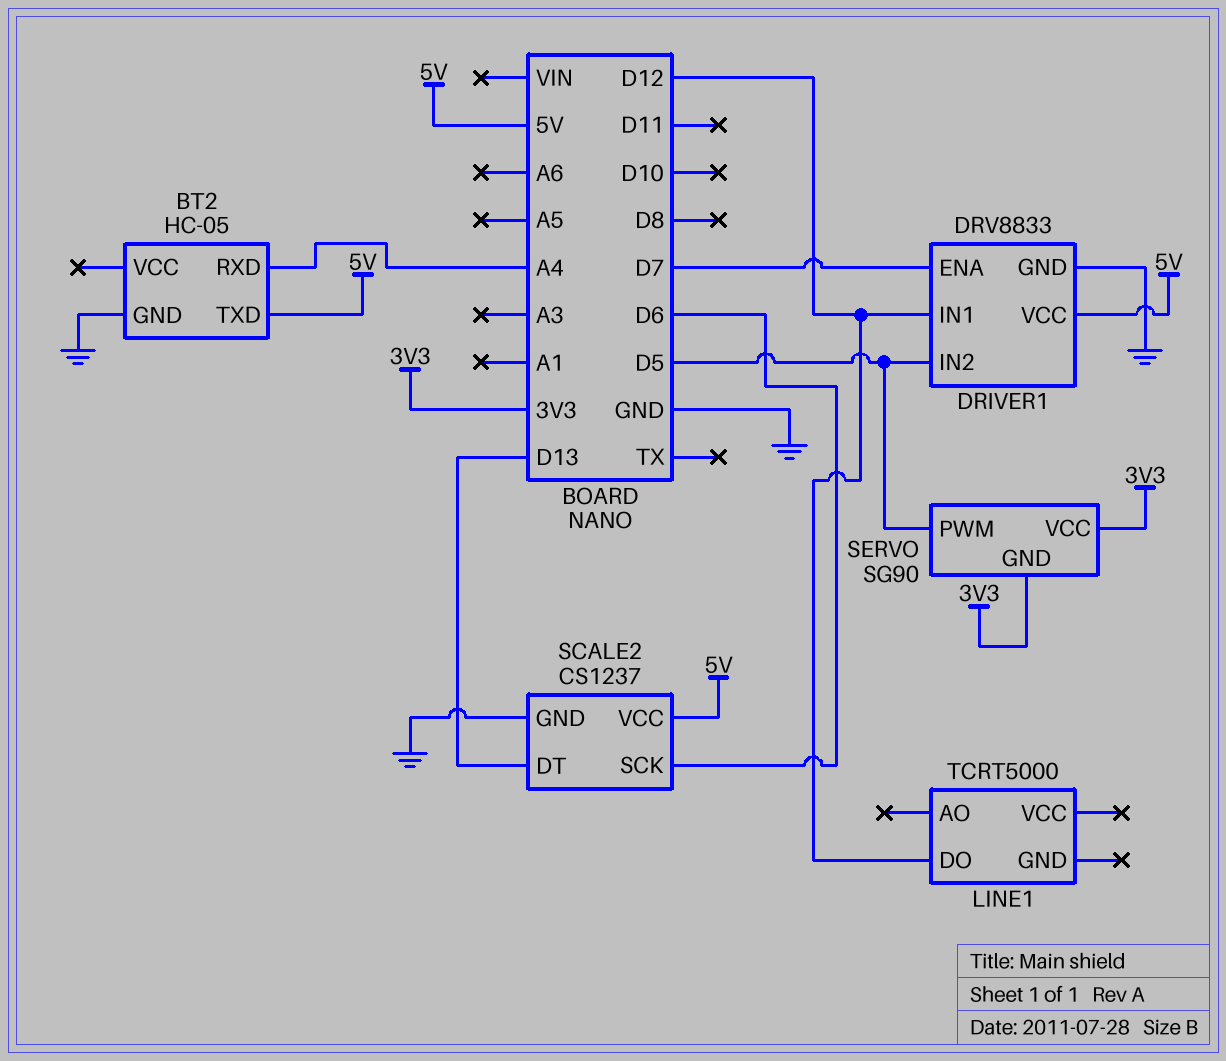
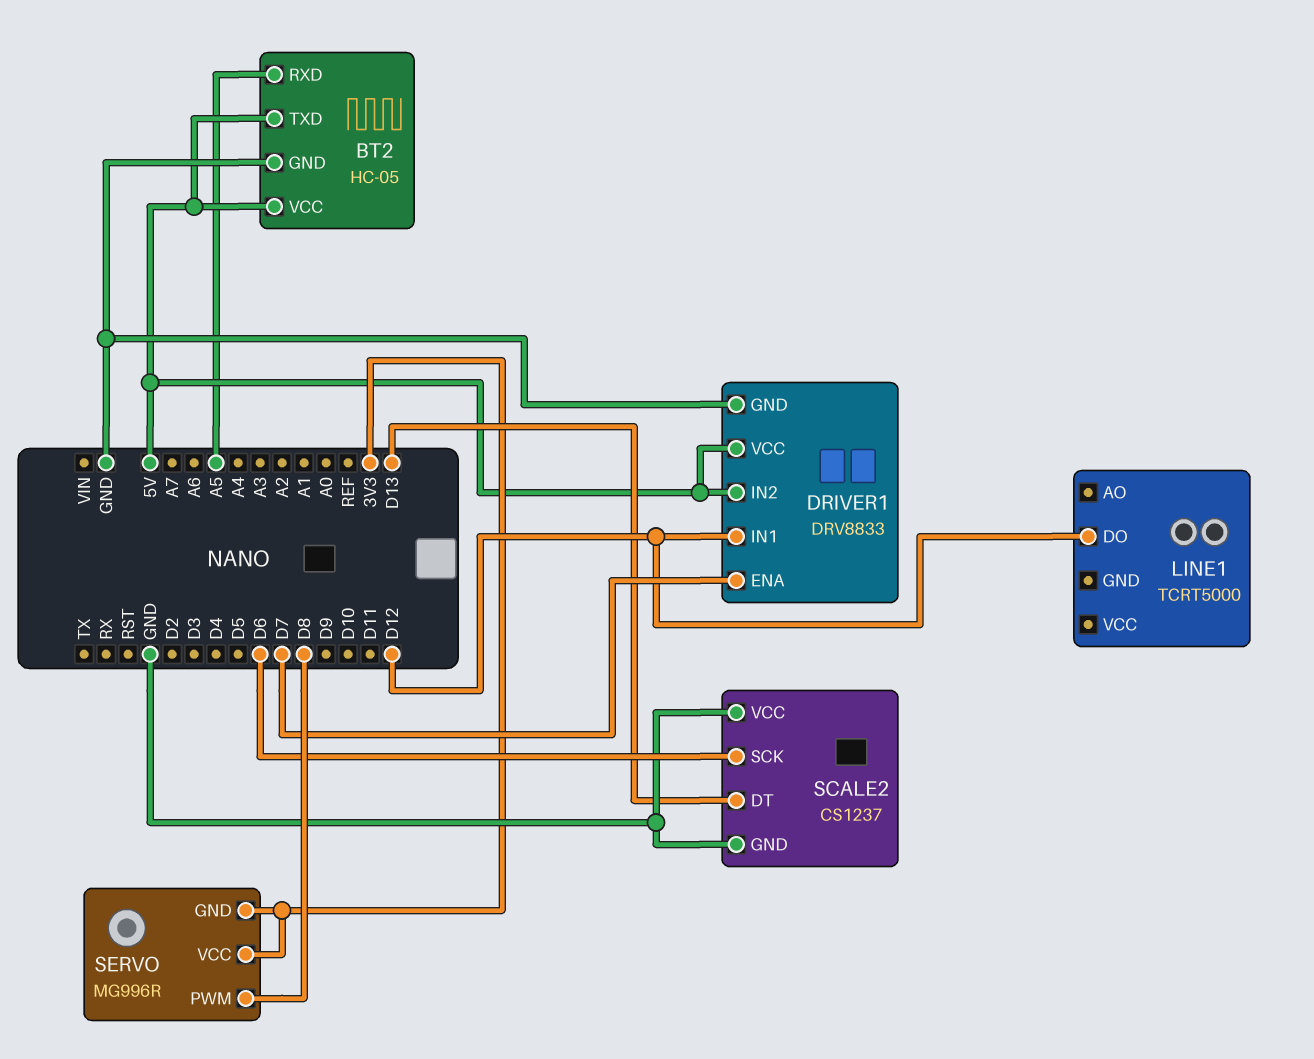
BT2 pin RXD: A4 -> A5
BT2 pin VCC: none -> 5V
DRIVER1 pin IN2: D5 -> 5V
SCALE2 pin VCC: 5V -> GND
SERVO: SG90 -> MG996R
SERVO pin PWM: D5 -> D8

